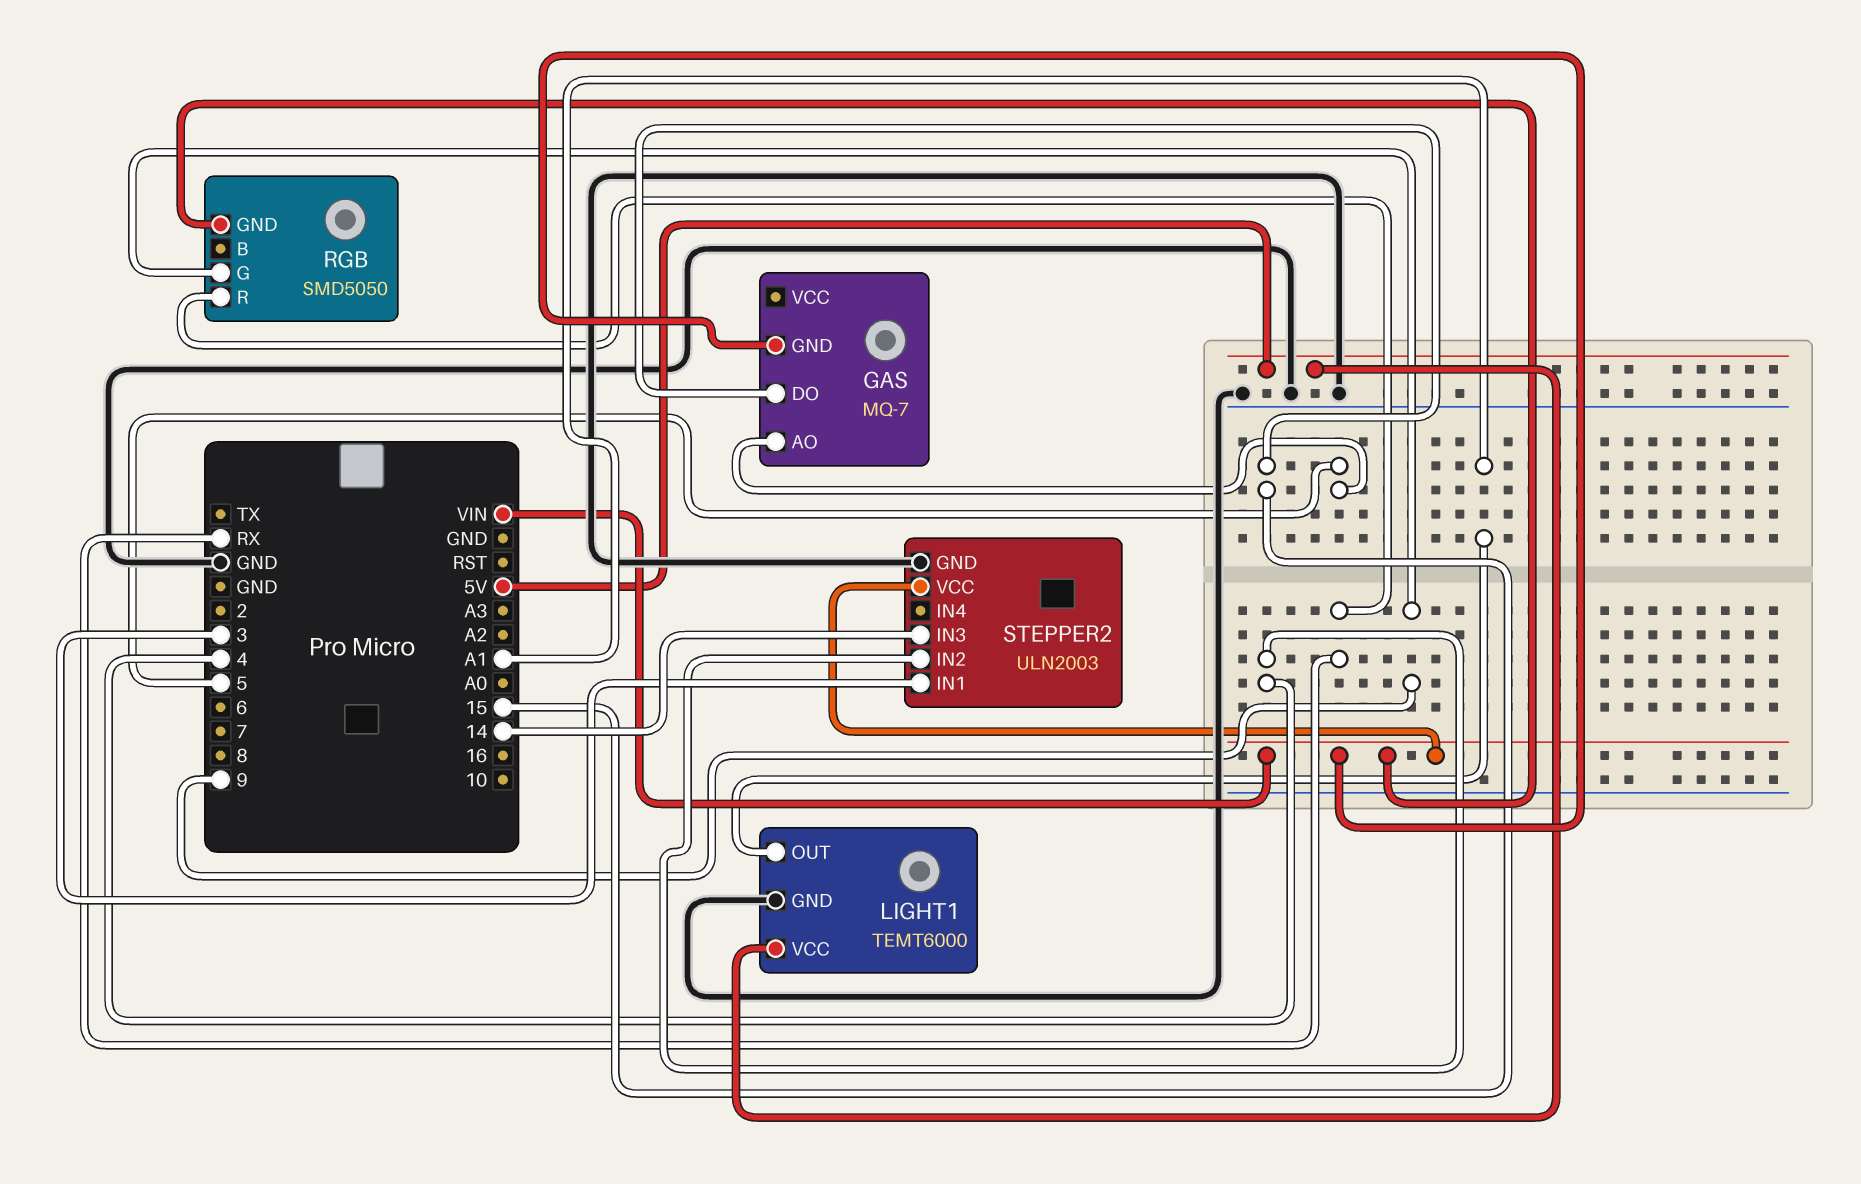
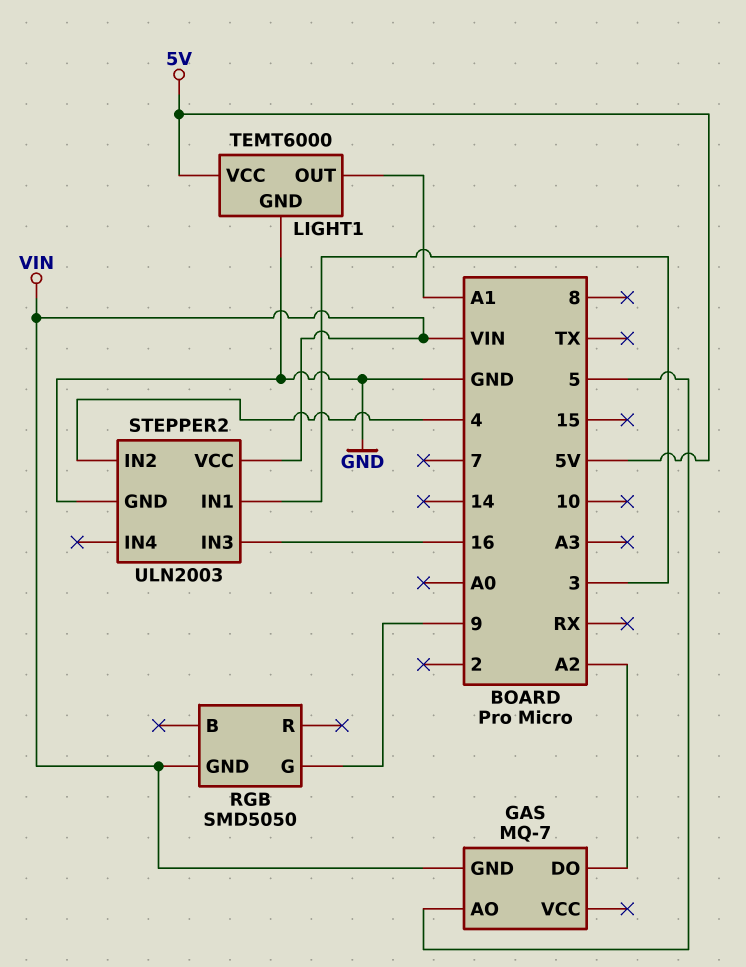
GAS pin DO: 15 -> A2
RGB pin R: RX -> none
STEPPER2 pin IN3: 14 -> 16

